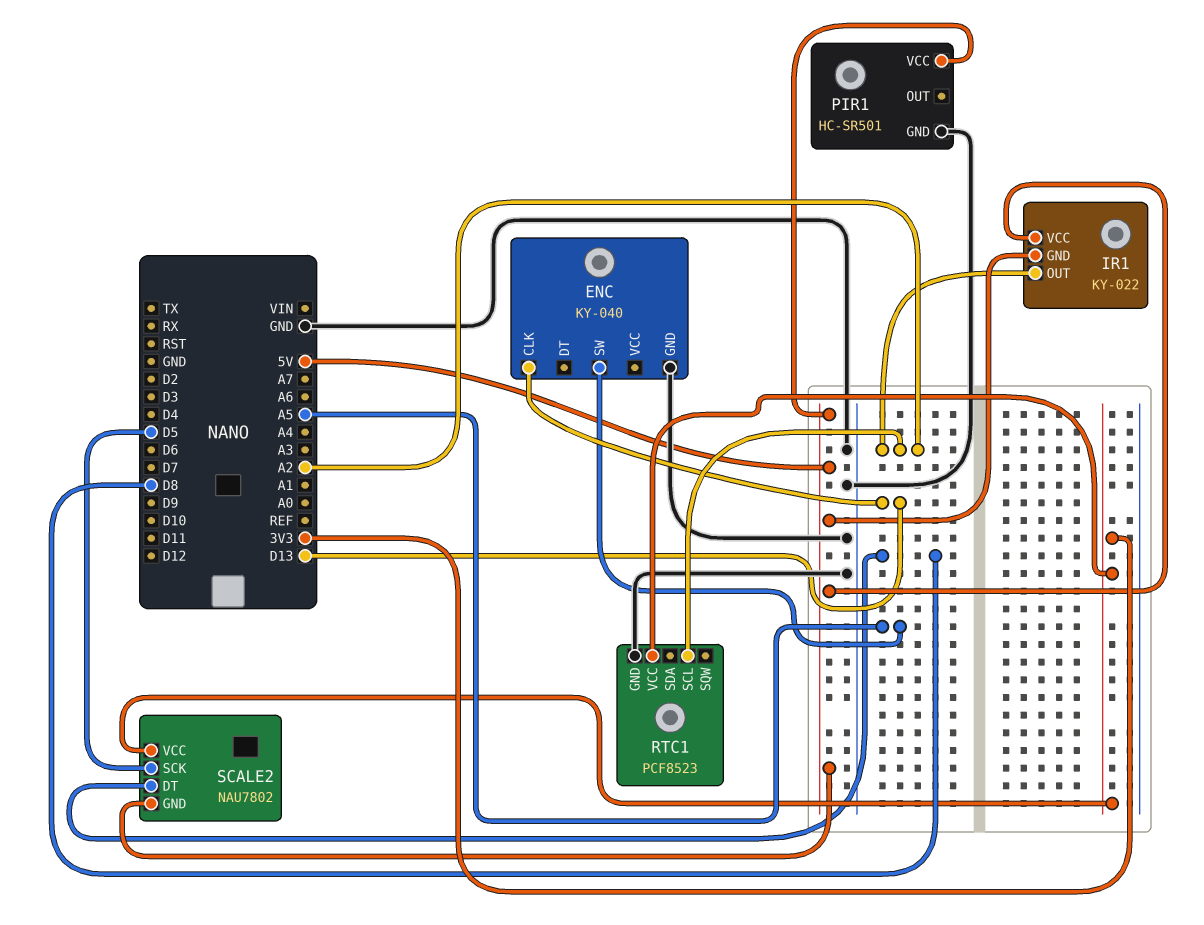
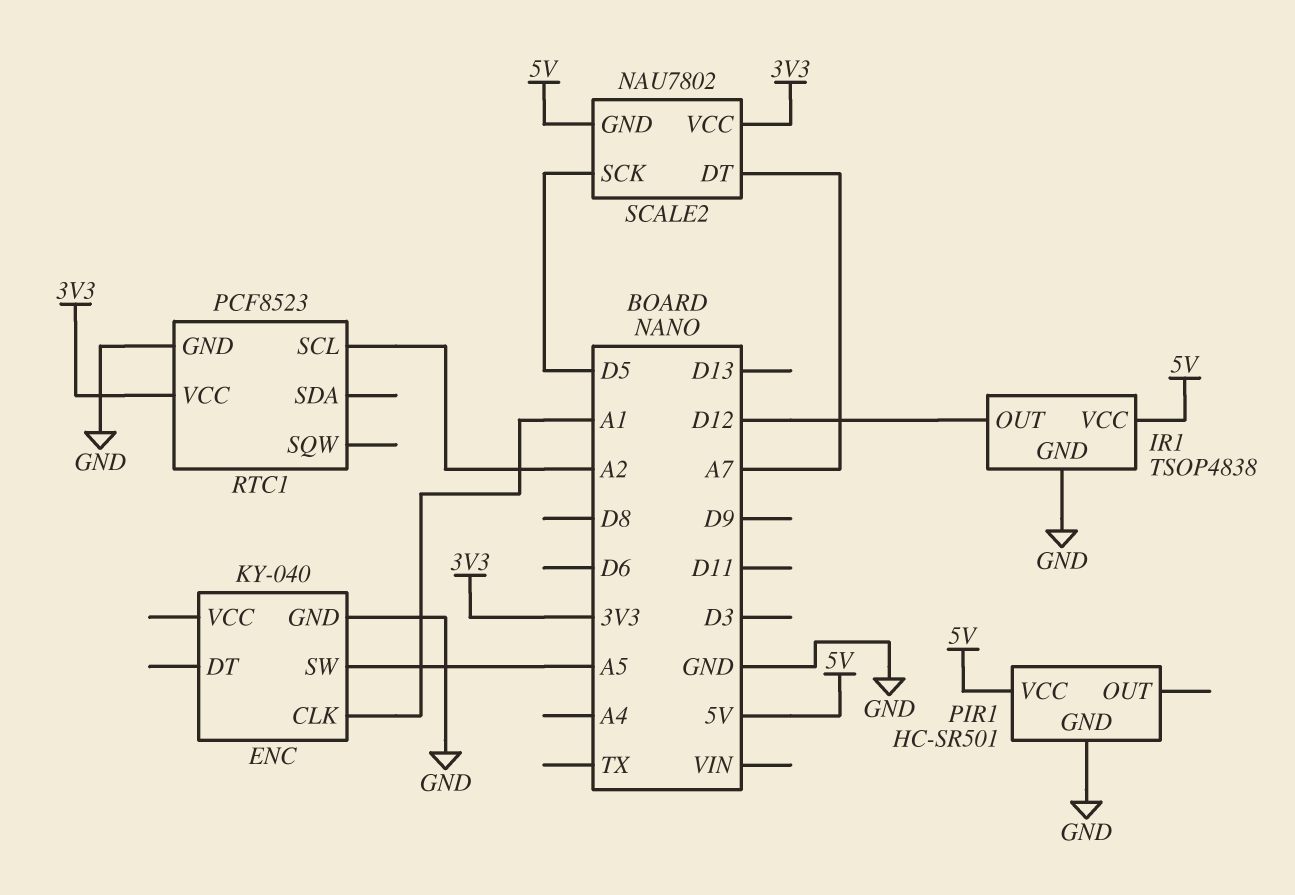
ENC pin CLK: D13 -> A1
IR1: KY-022 -> TSOP4838
IR1 pin GND: 5V -> GND
IR1 pin OUT: A2 -> D12
SCALE2 pin DT: D8 -> A7

